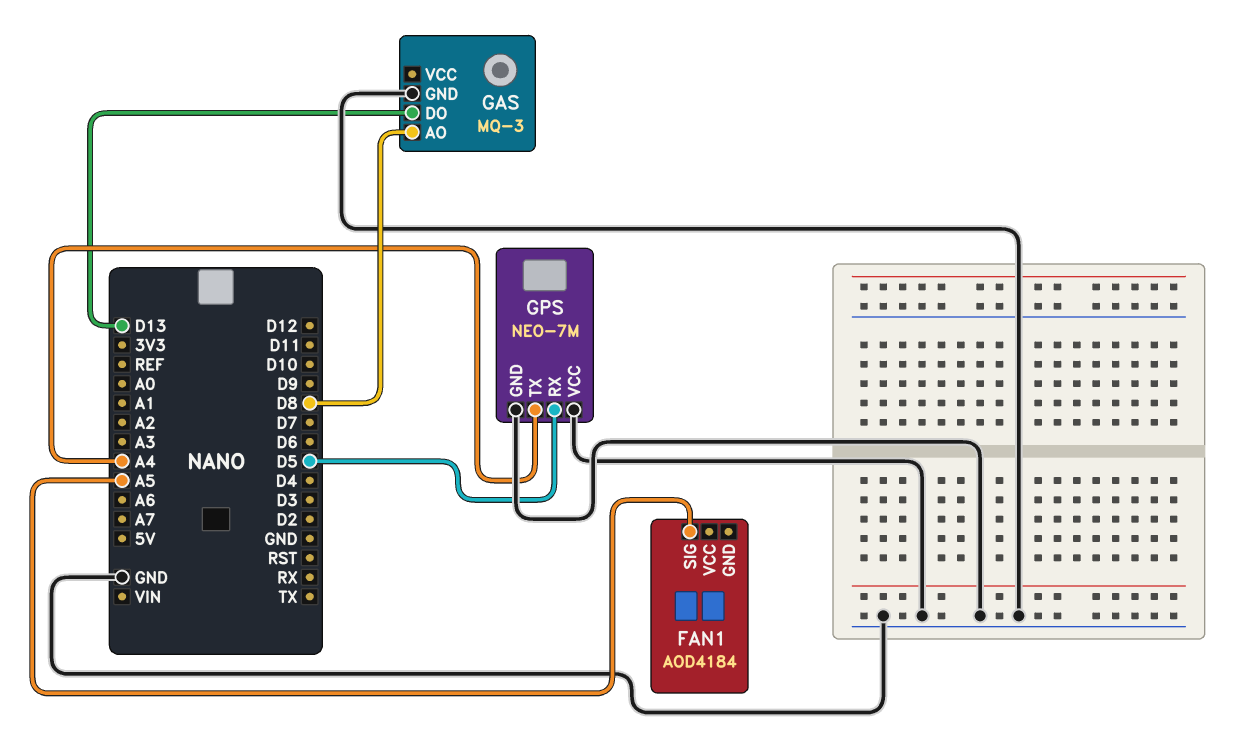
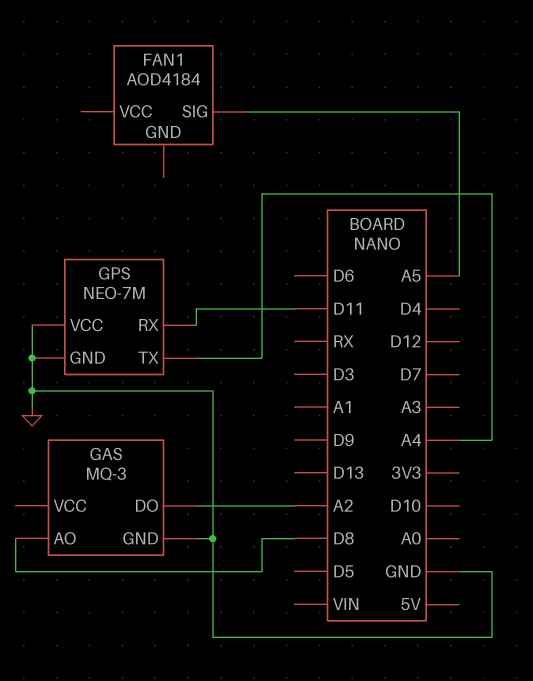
GAS pin DO: D13 -> A2
GPS pin RX: D5 -> D11

